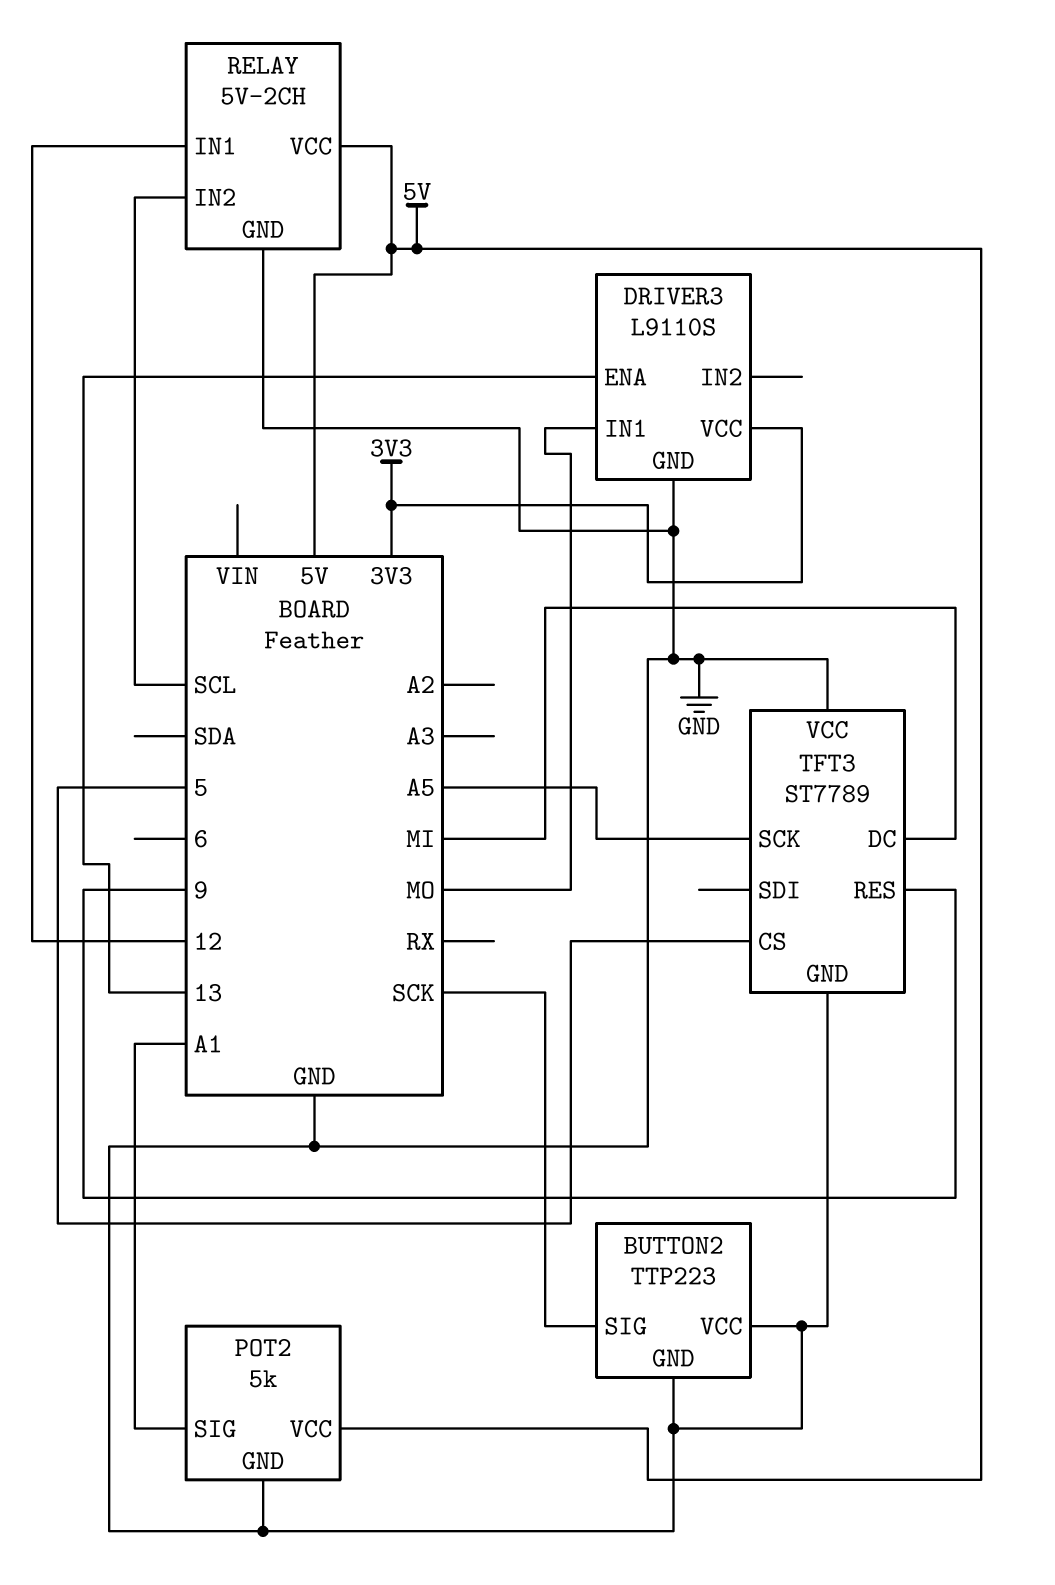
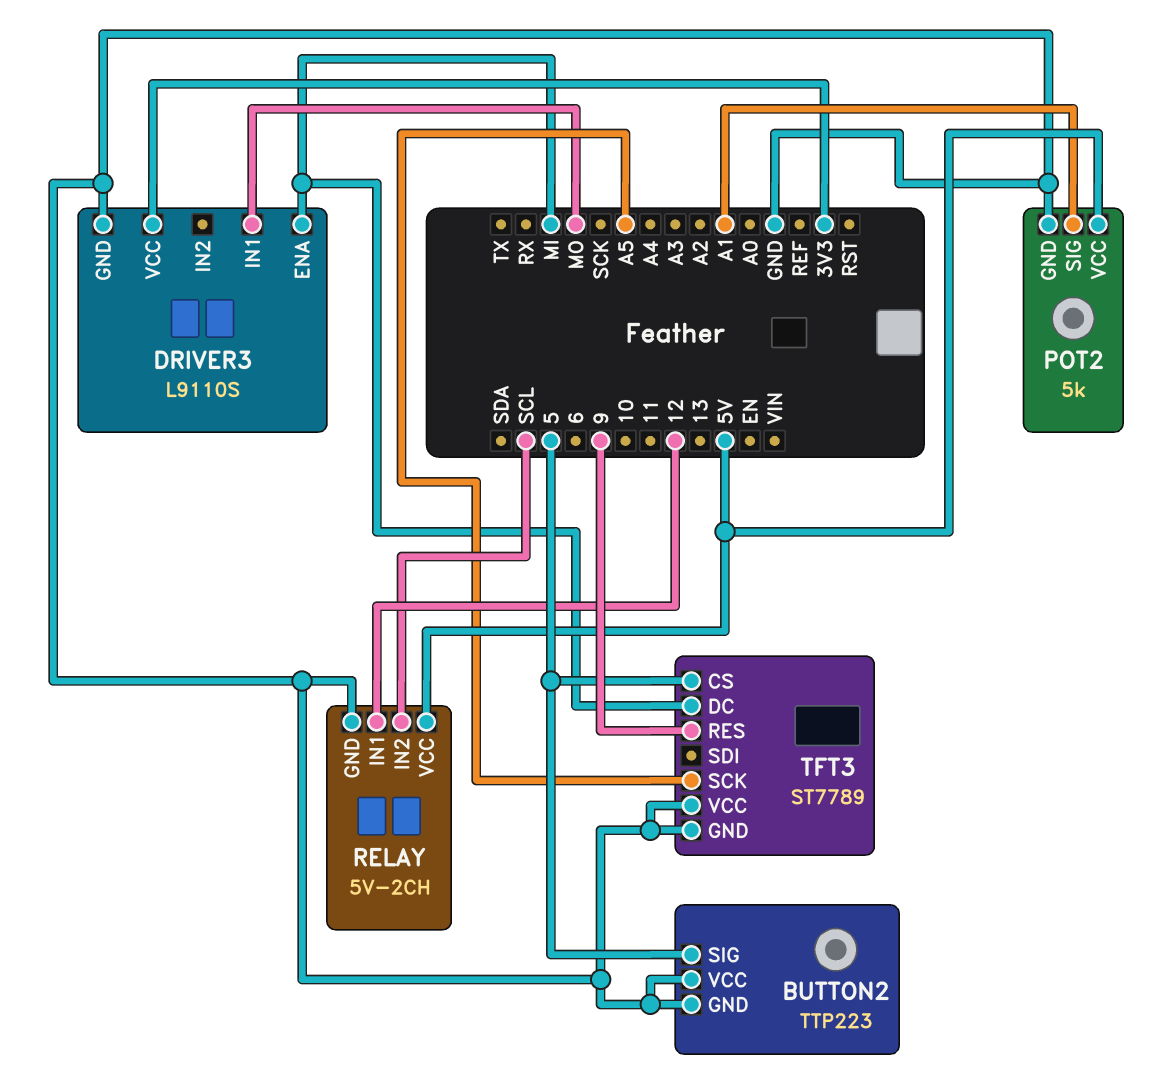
BUTTON2 pin SIG: SCK -> 5
DRIVER3 pin ENA: 13 -> MI

